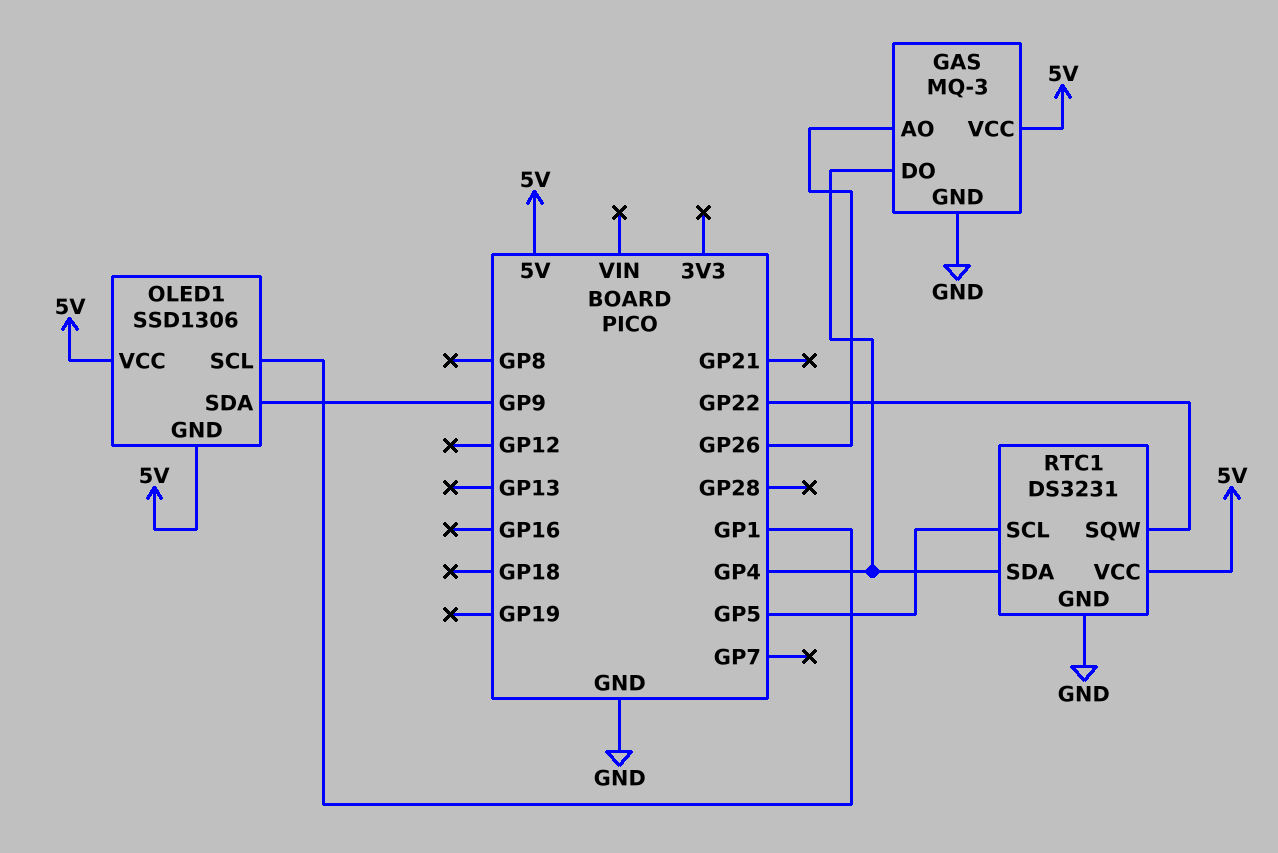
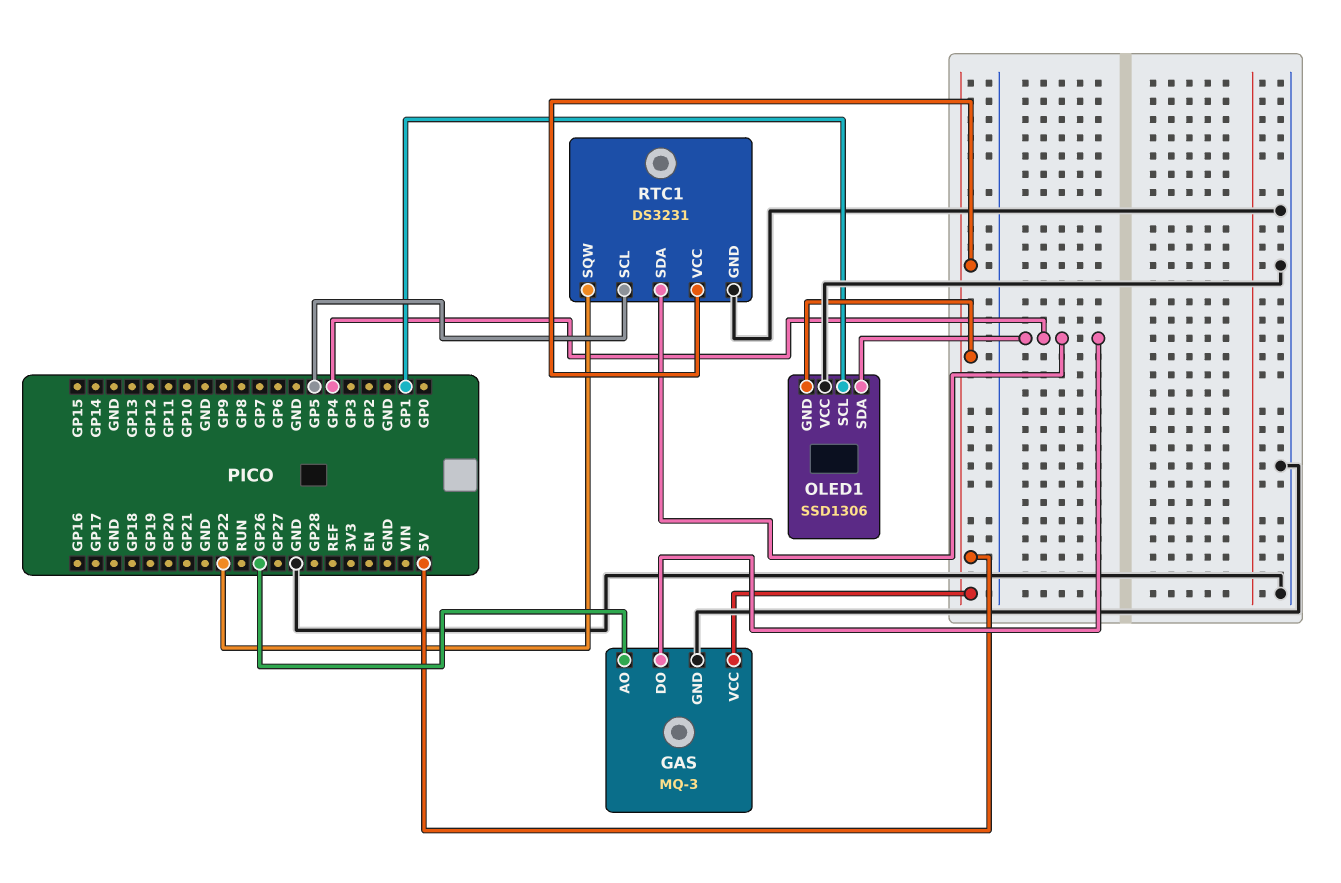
OLED1 pin SDA: GP9 -> GP4
OLED1 pin VCC: 5V -> GND

